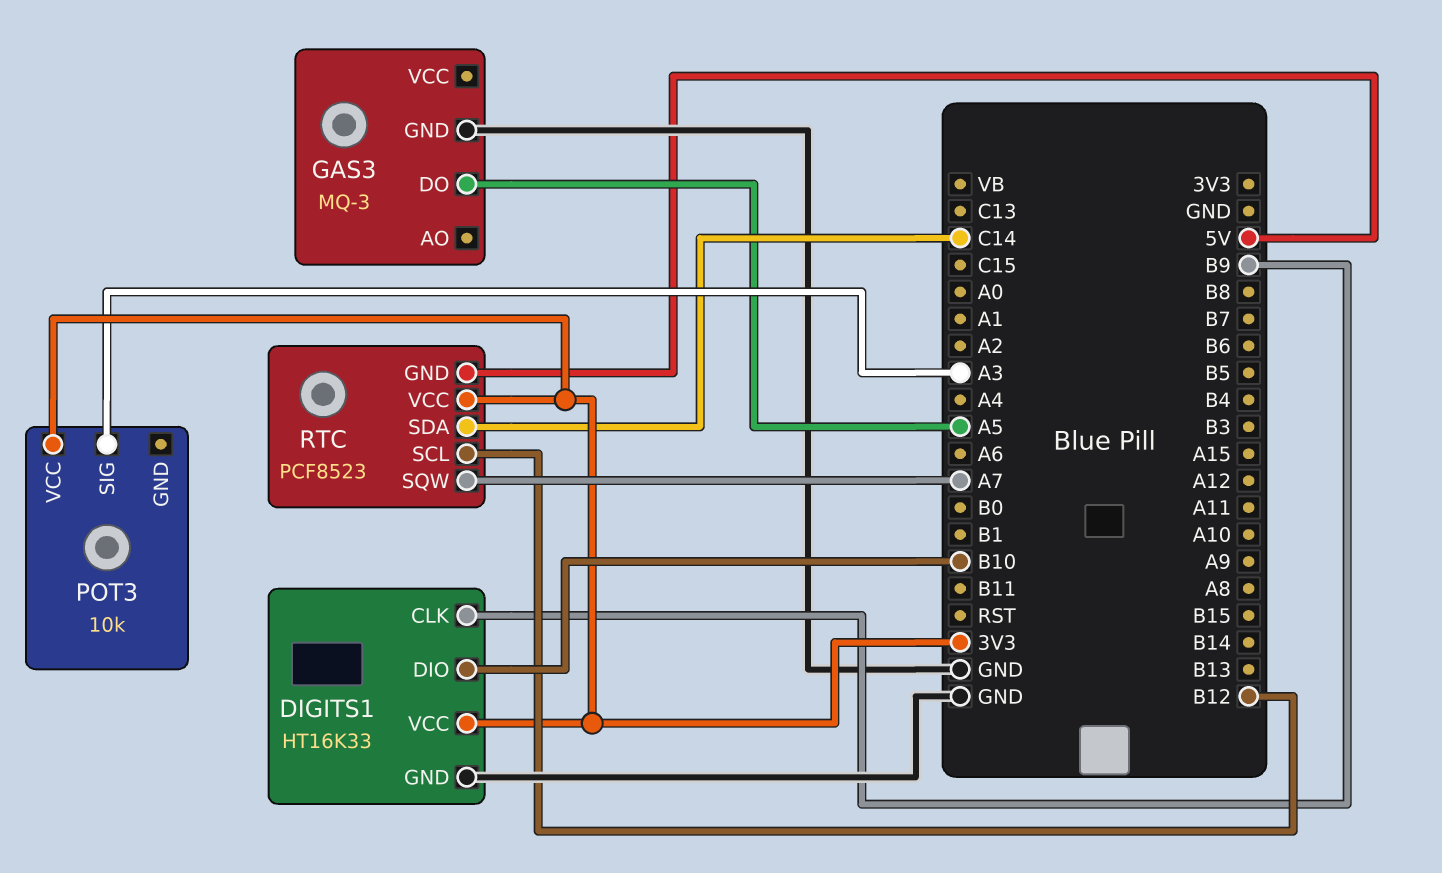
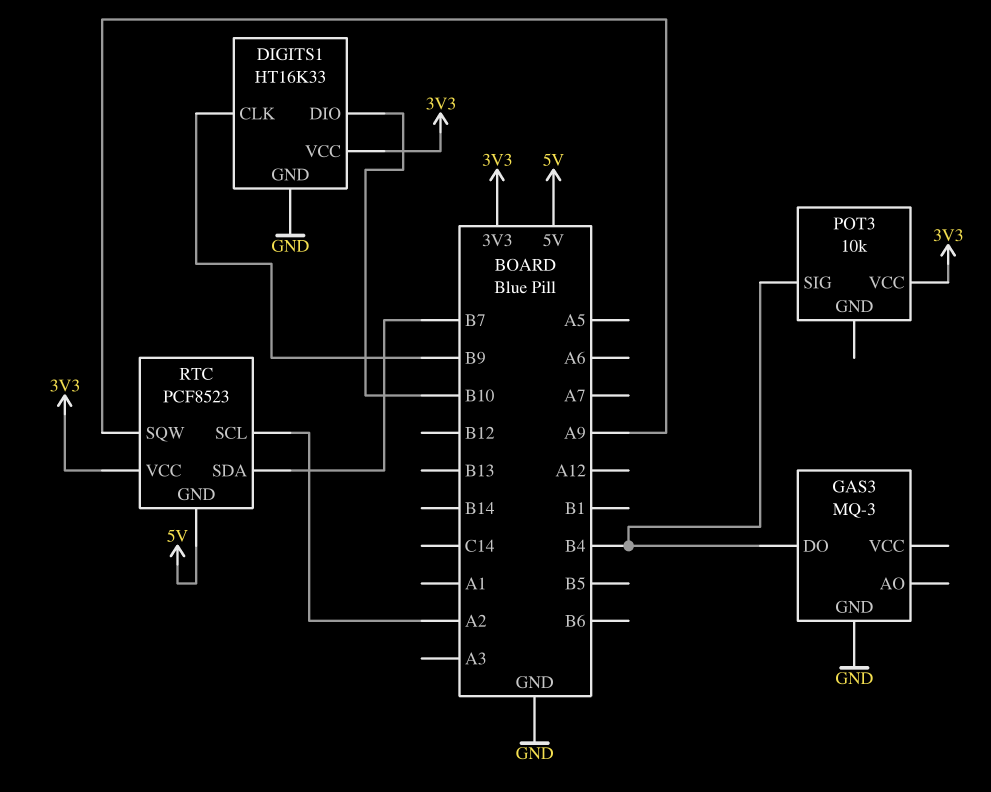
GAS3 pin DO: A5 -> B4
POT3 pin SIG: A3 -> B4
RTC pin SCL: B12 -> A2
RTC pin SDA: C14 -> B7
RTC pin SQW: A7 -> A9

